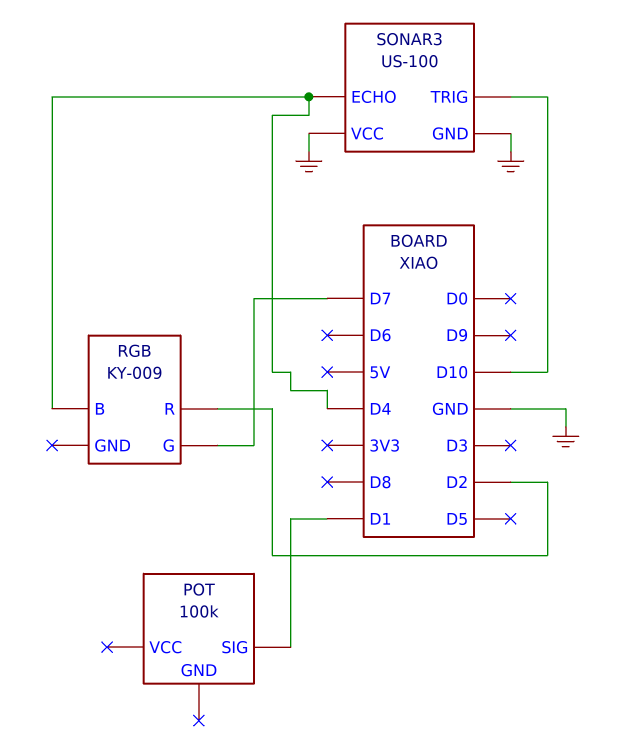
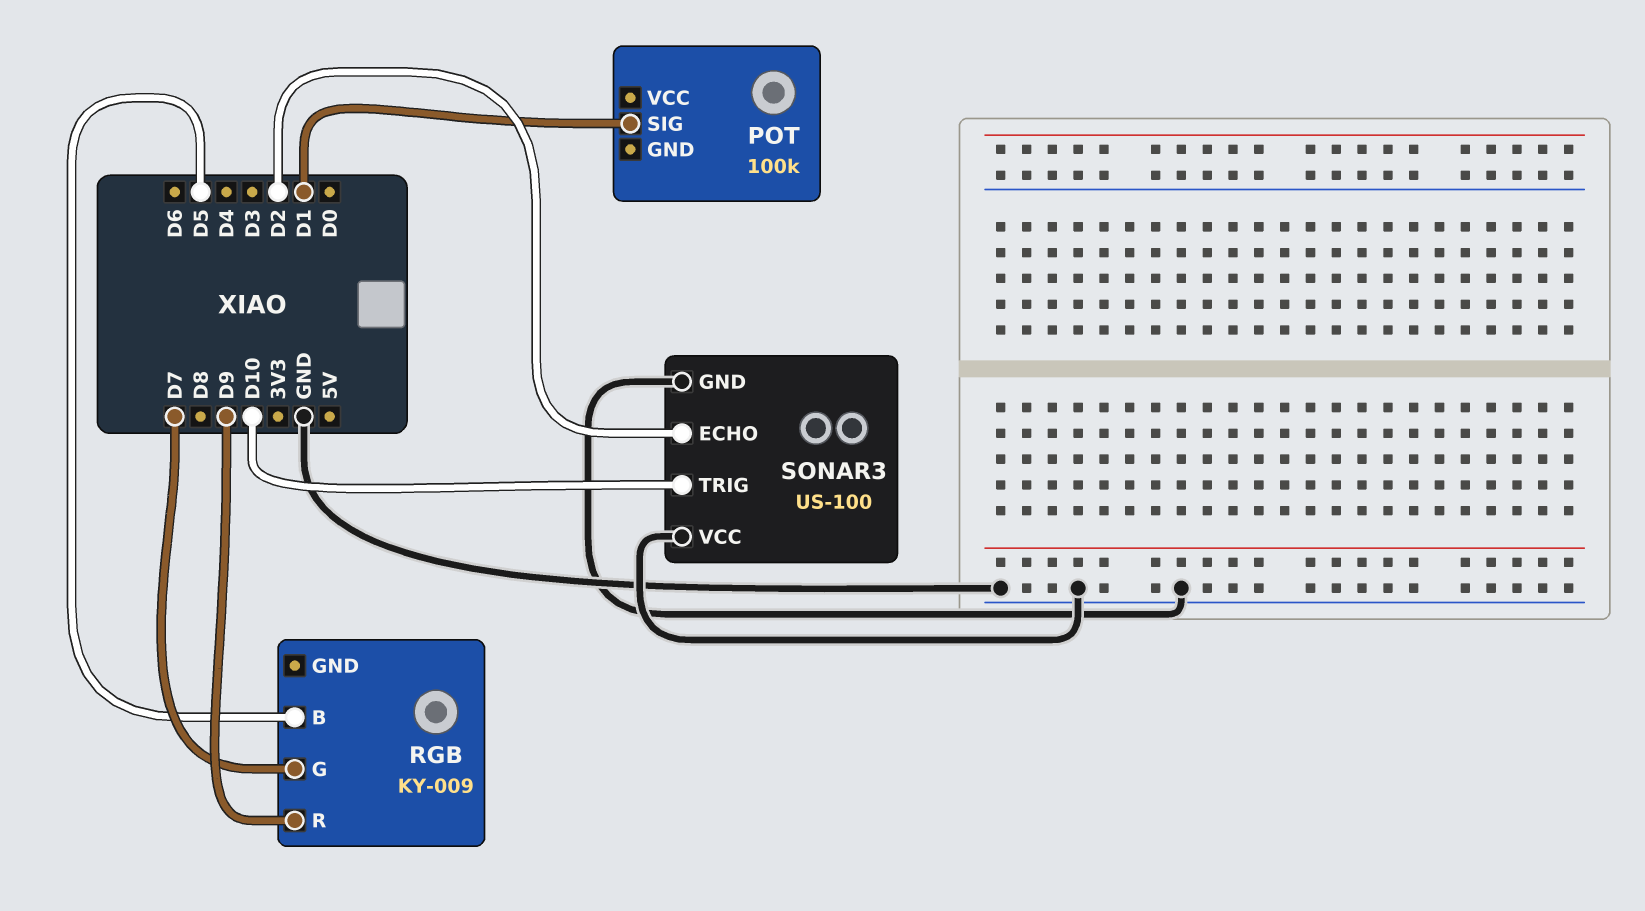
RGB pin B: D4 -> D5
RGB pin R: D2 -> D9
SONAR3 pin ECHO: D4 -> D2

